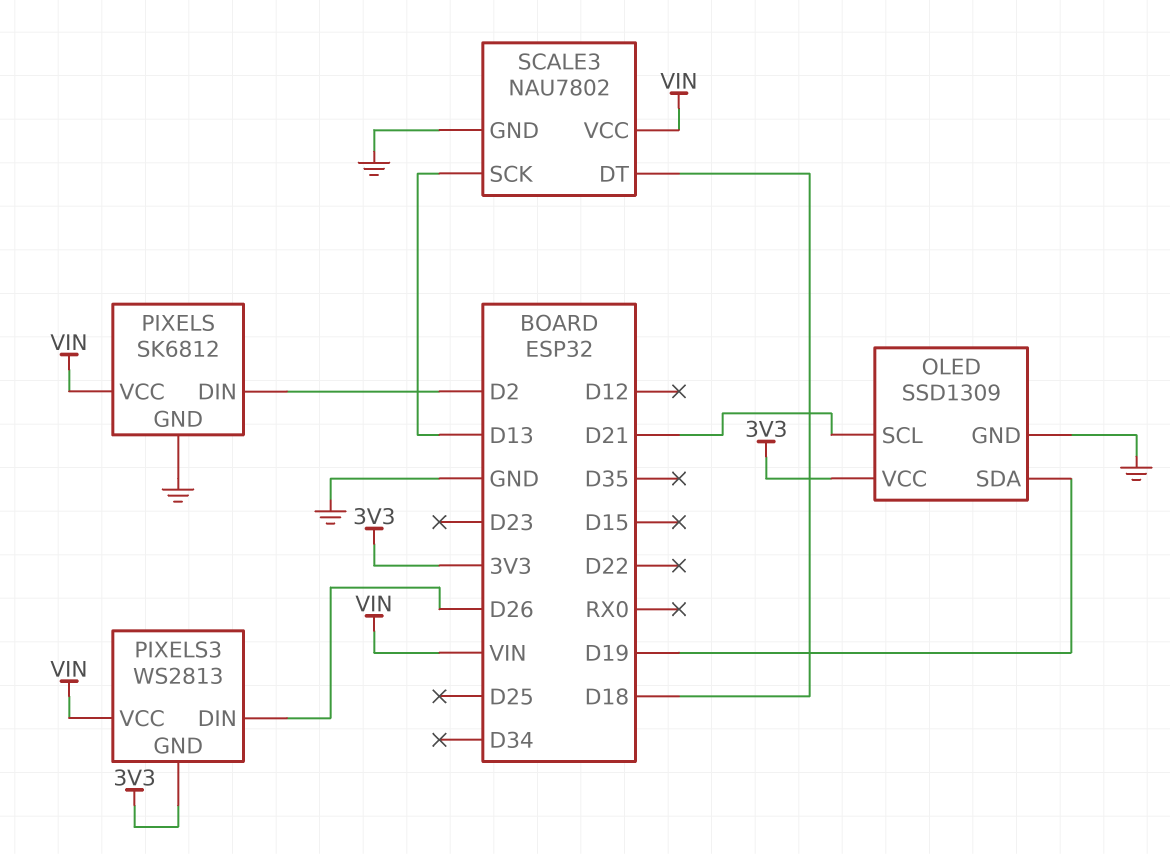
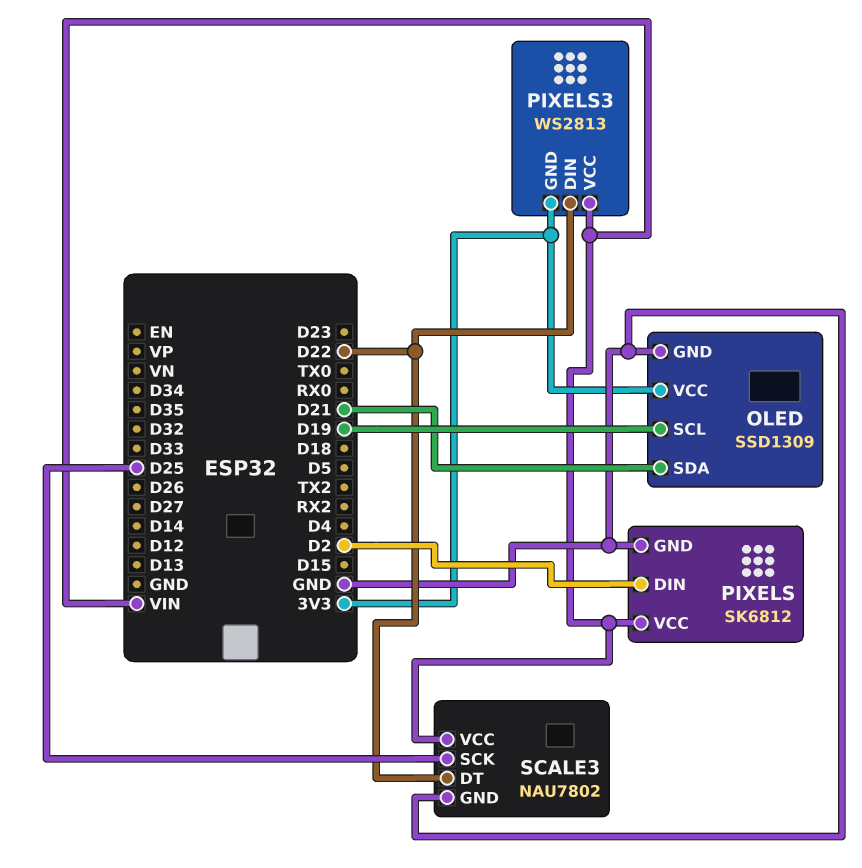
OLED pin SCL: D21 -> D19
OLED pin SDA: D19 -> D21
PIXELS3 pin DIN: D26 -> D22
SCALE3 pin DT: D18 -> D22
SCALE3 pin SCK: D13 -> D25

